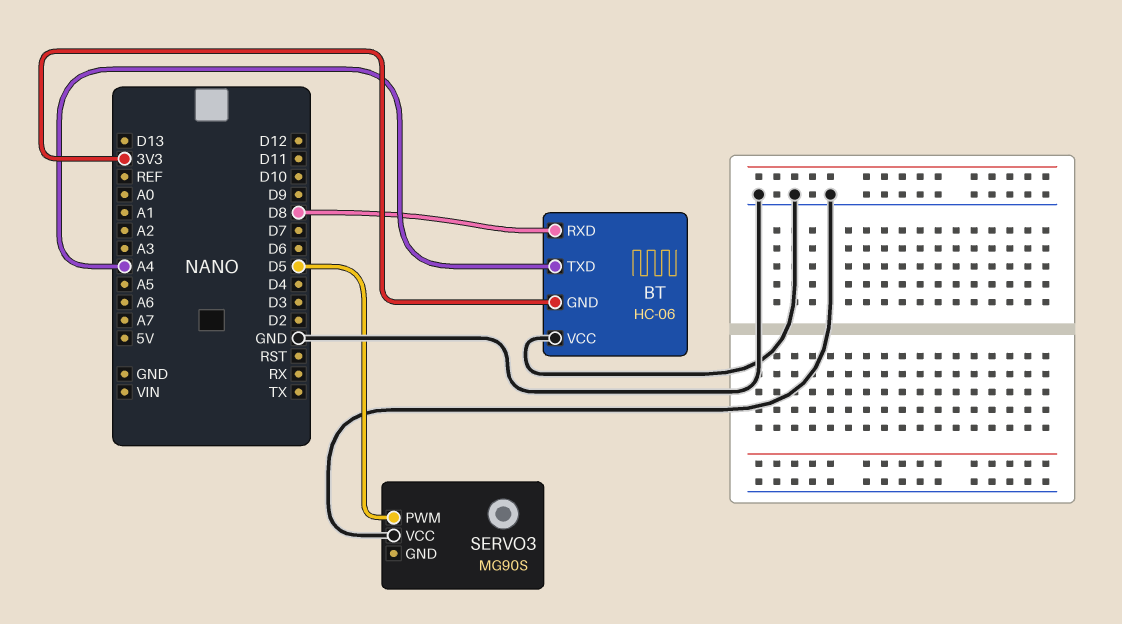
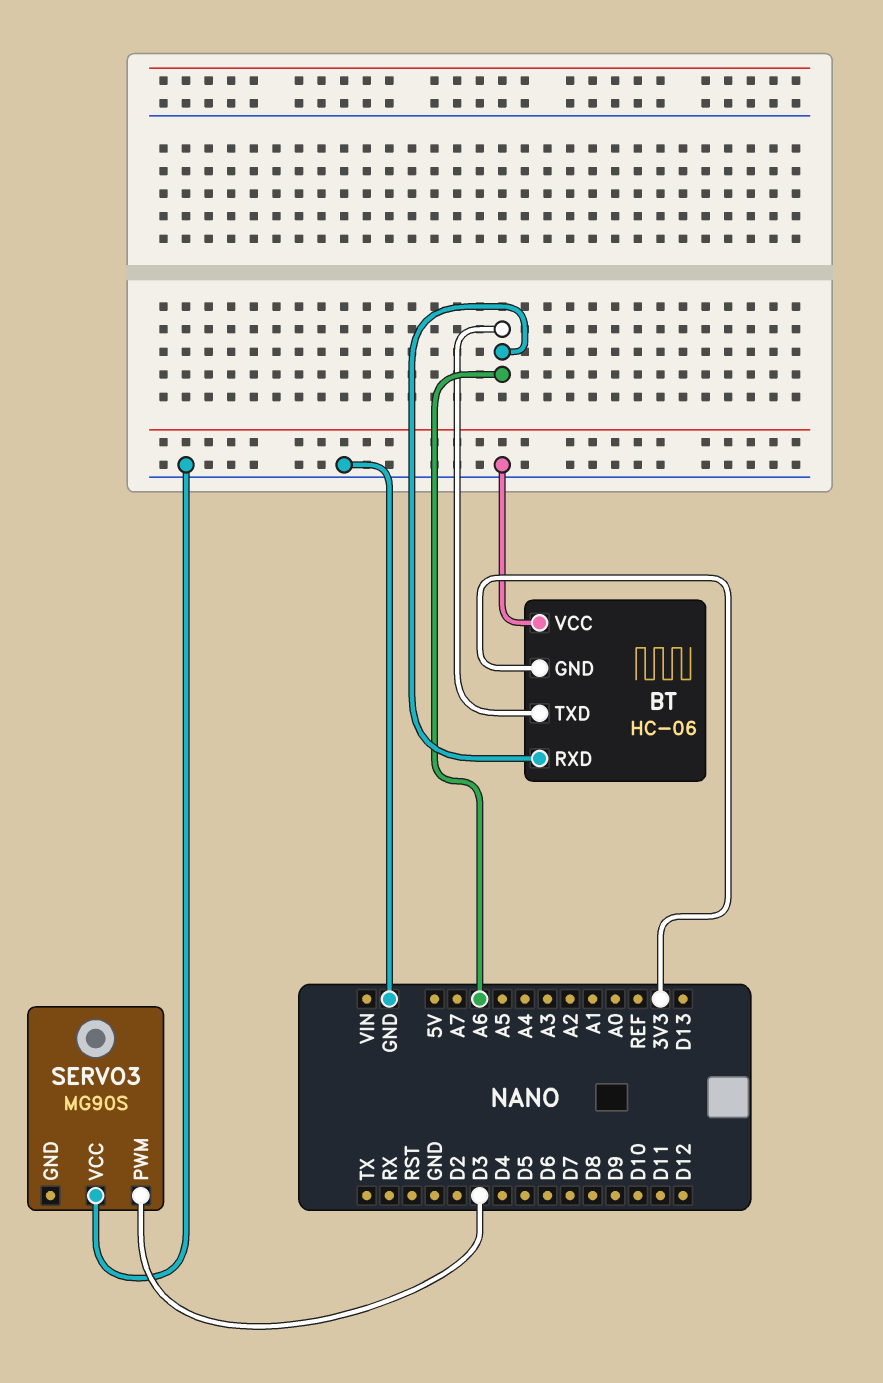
BT pin RXD: D8 -> A6
BT pin TXD: A4 -> A6
SERVO3 pin PWM: D5 -> D3

